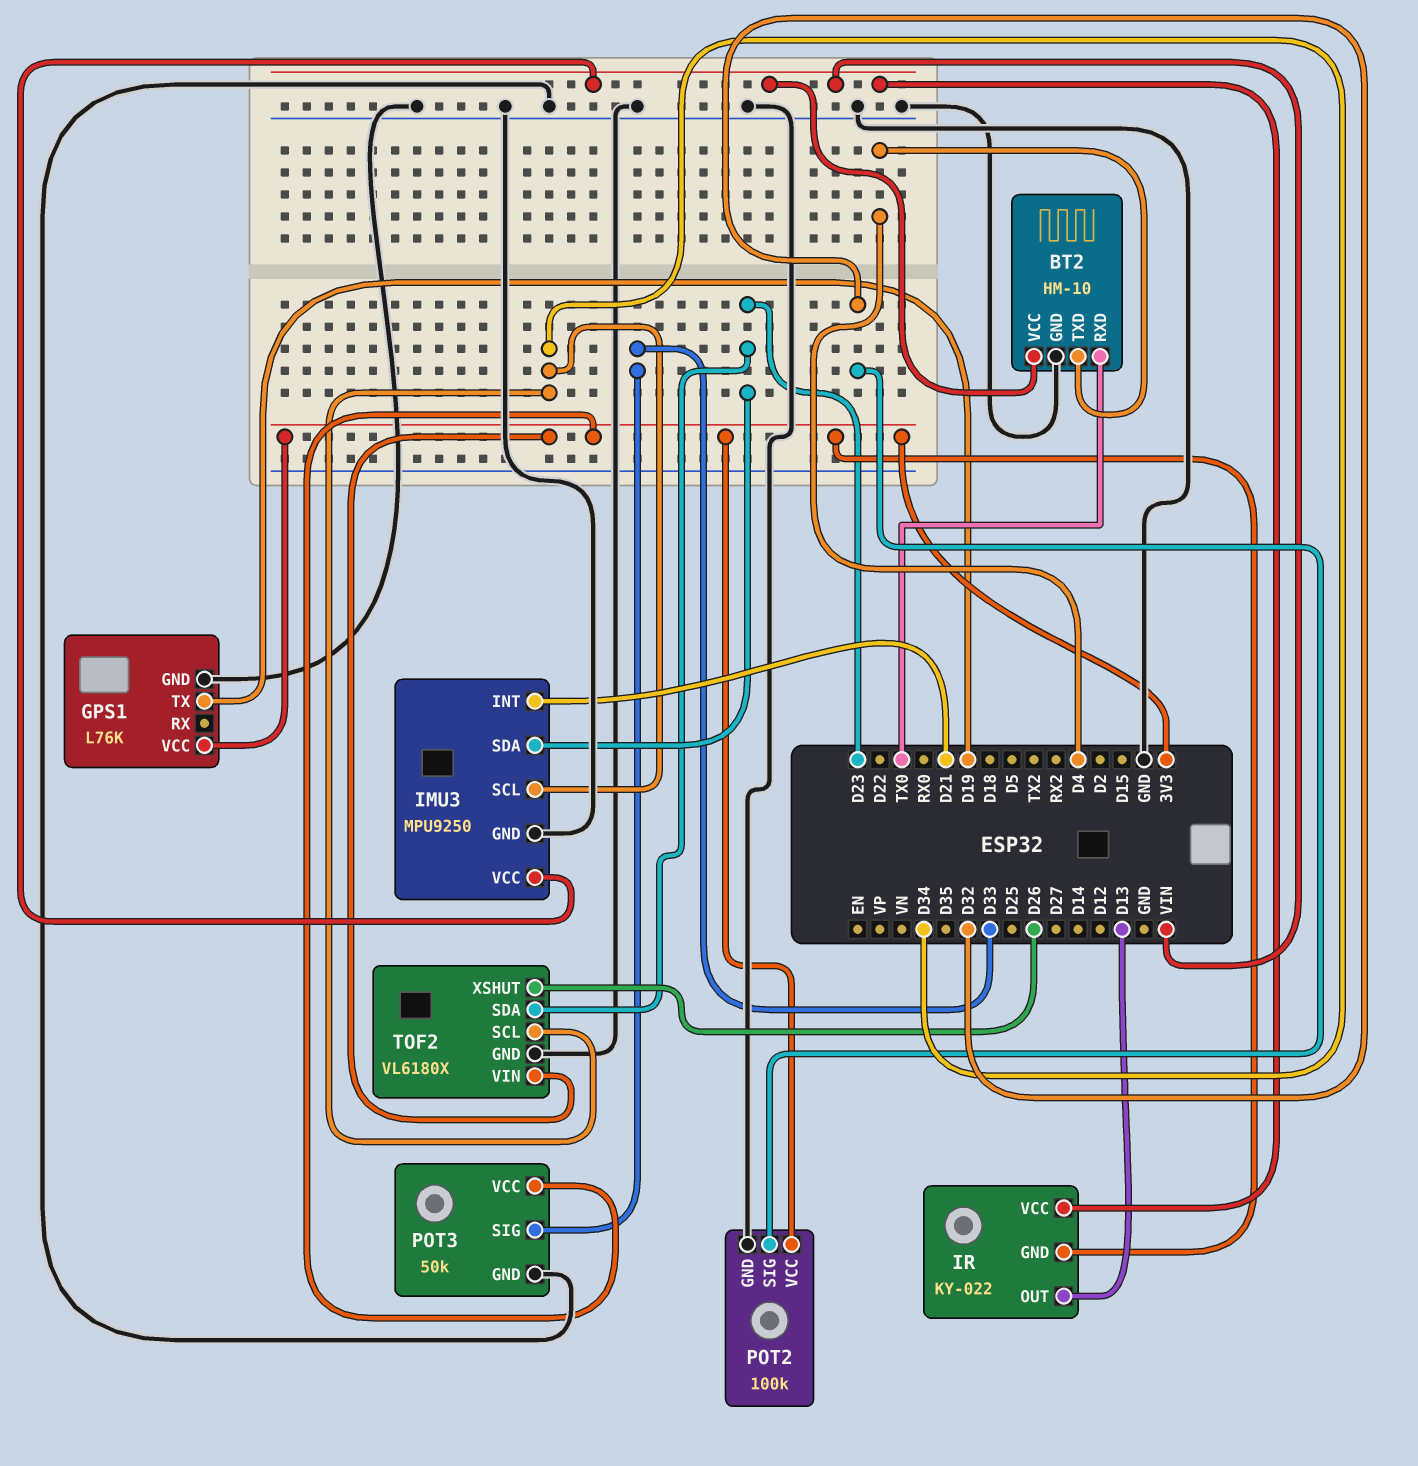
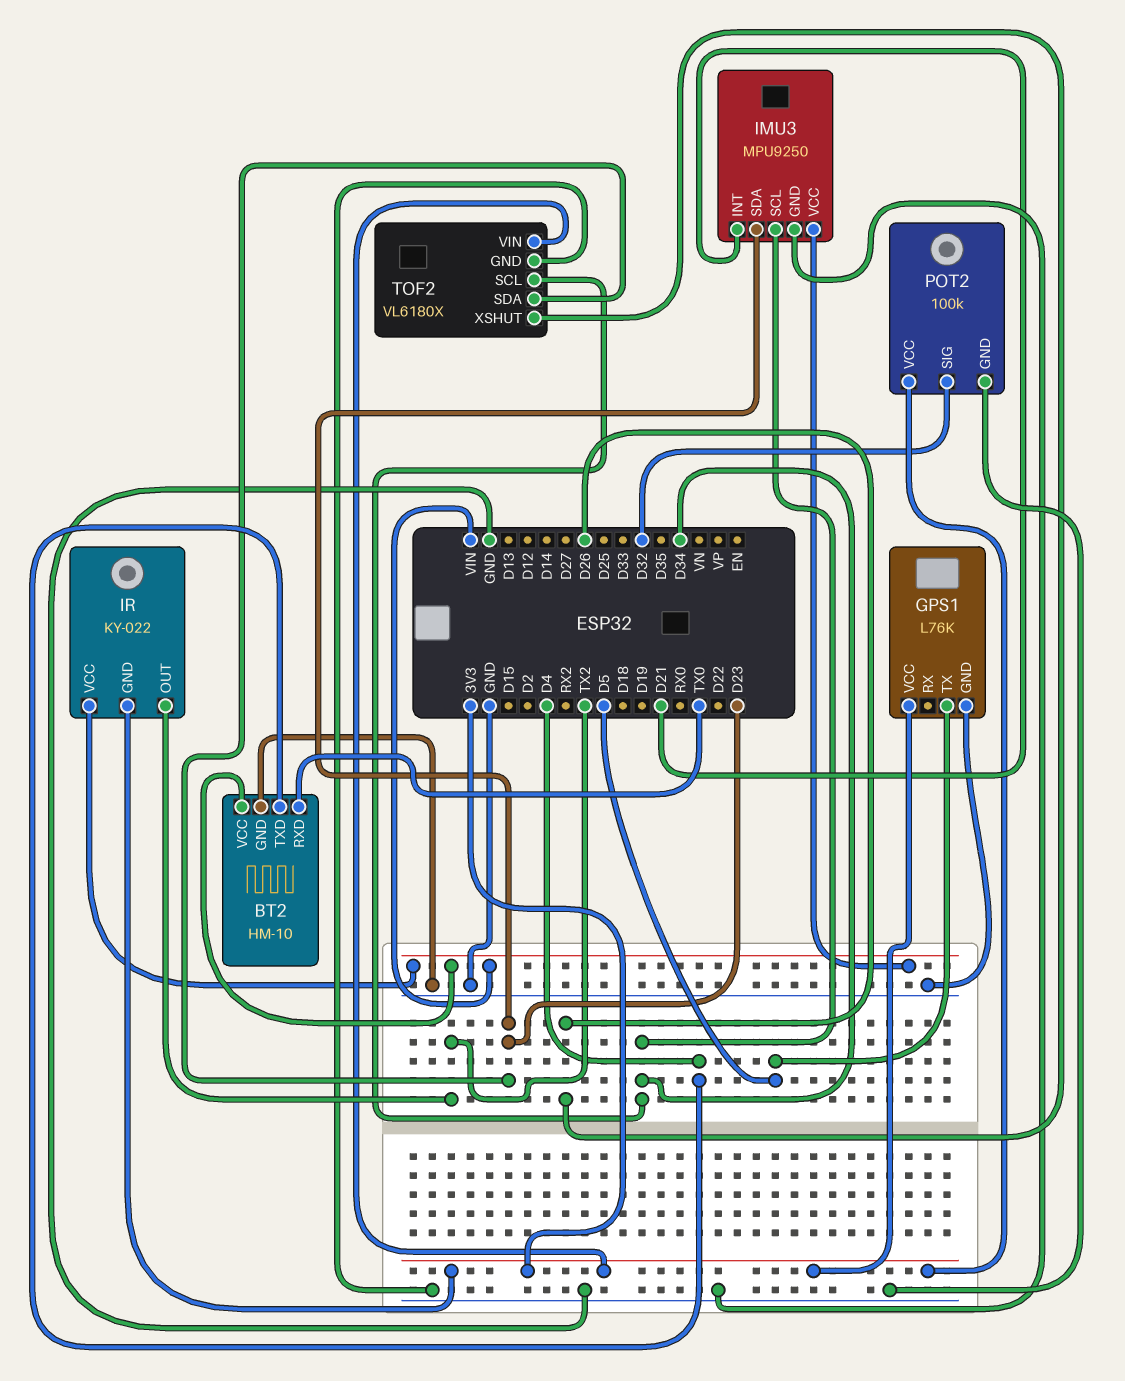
GPS1 pin TX: D19 -> D5
IR pin OUT: D13 -> TX2
POT3: 50k -> none
POT3 pin GND: GND -> none
POT3 pin SIG: D33 -> none
POT3 pin VCC: 3V3 -> none

